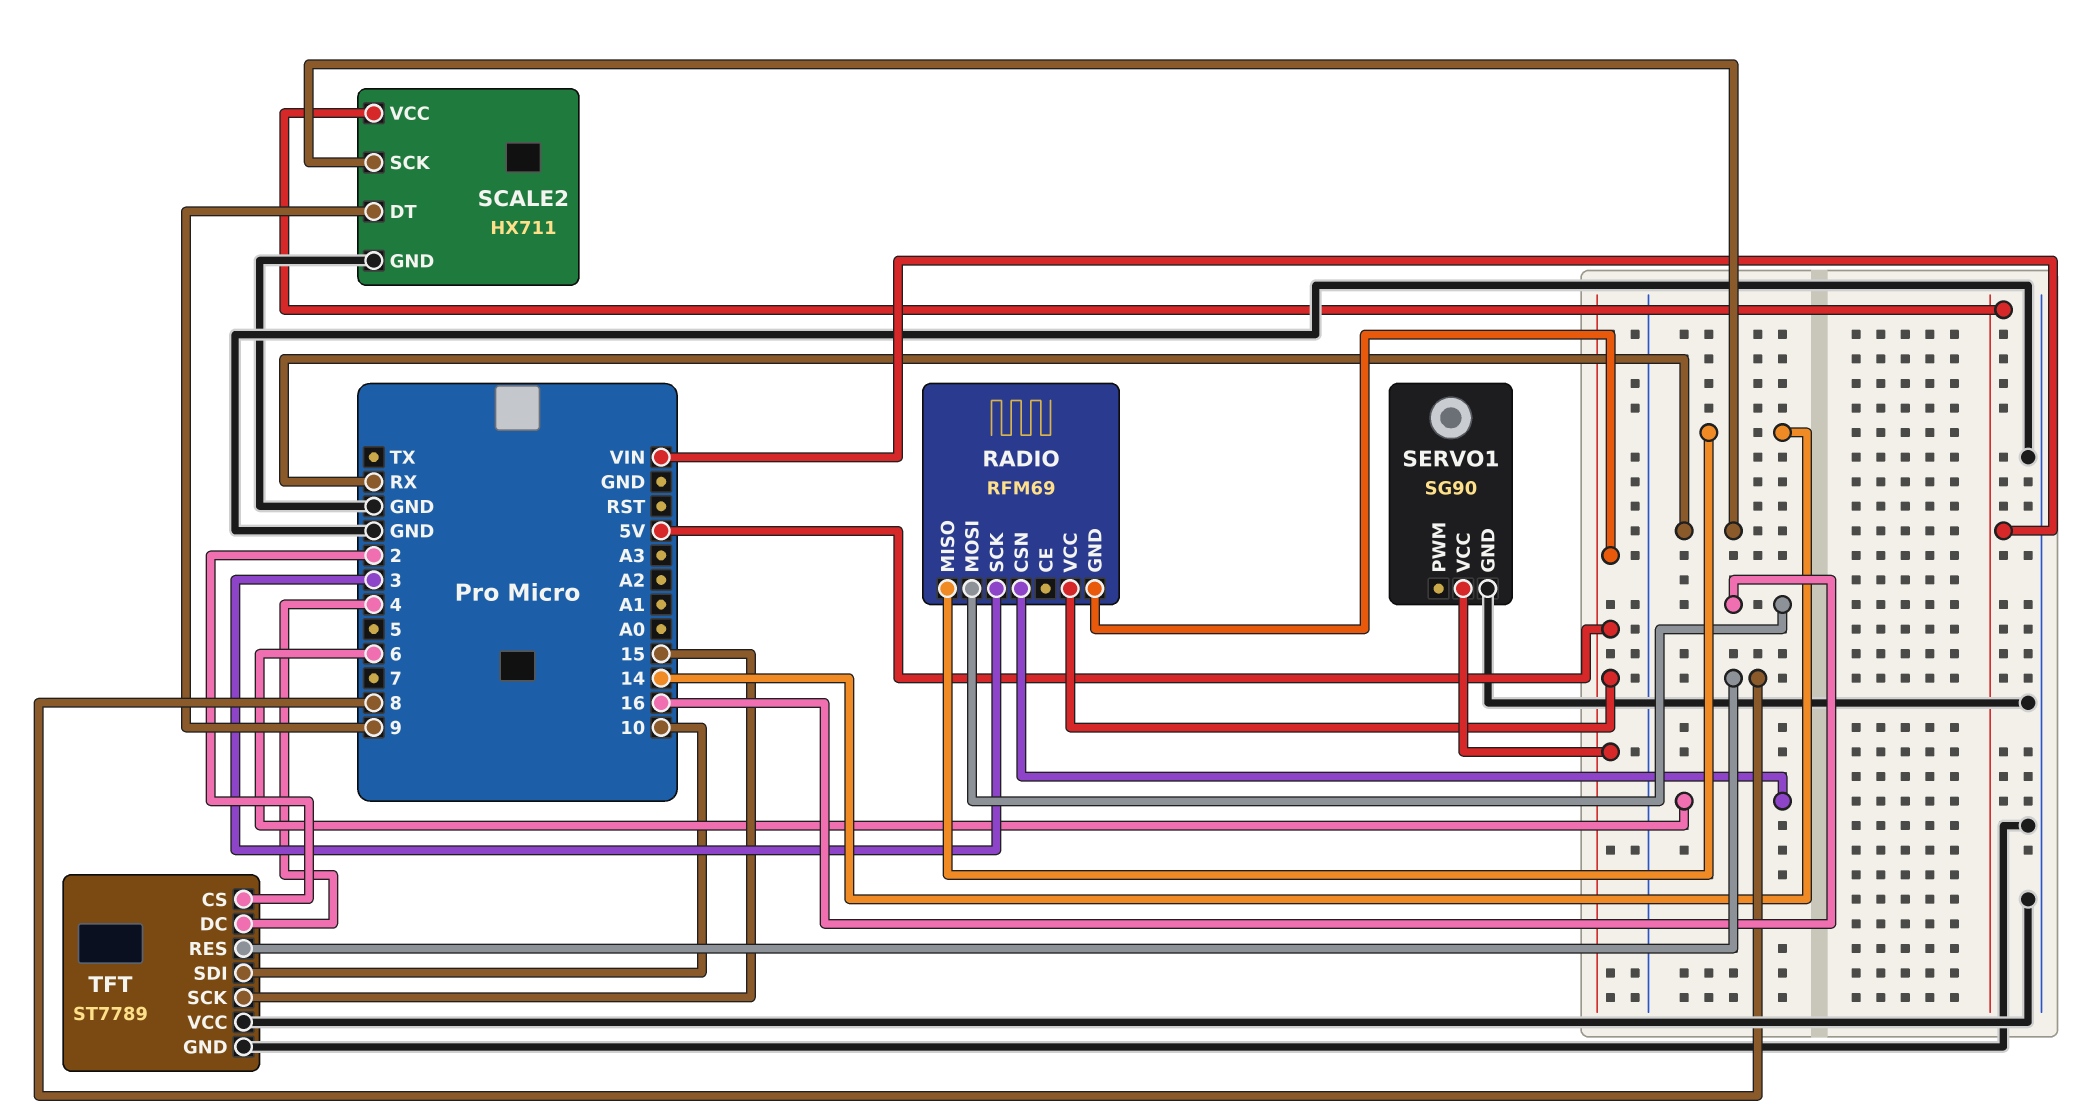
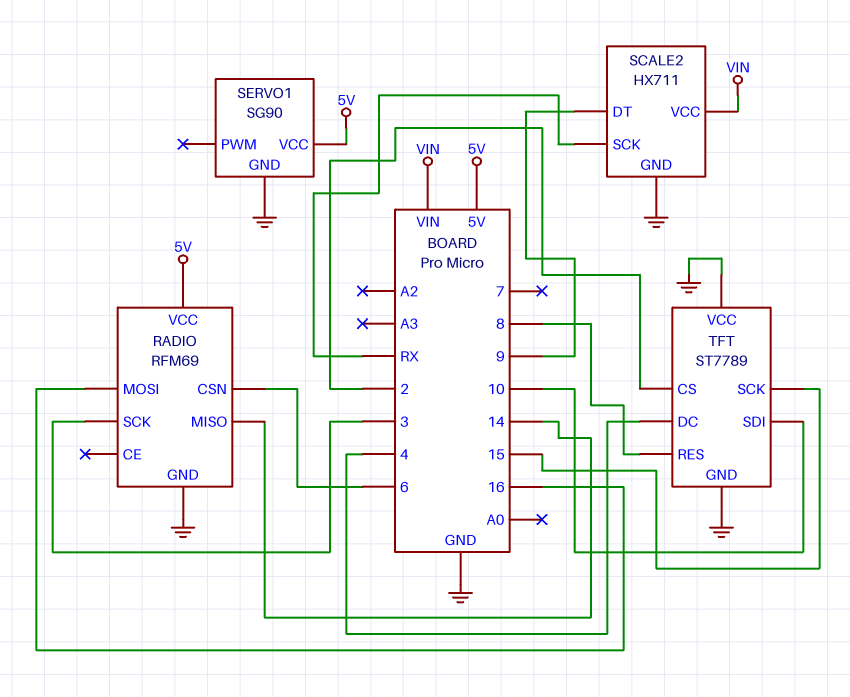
RADIO pin GND: 5V -> GND

